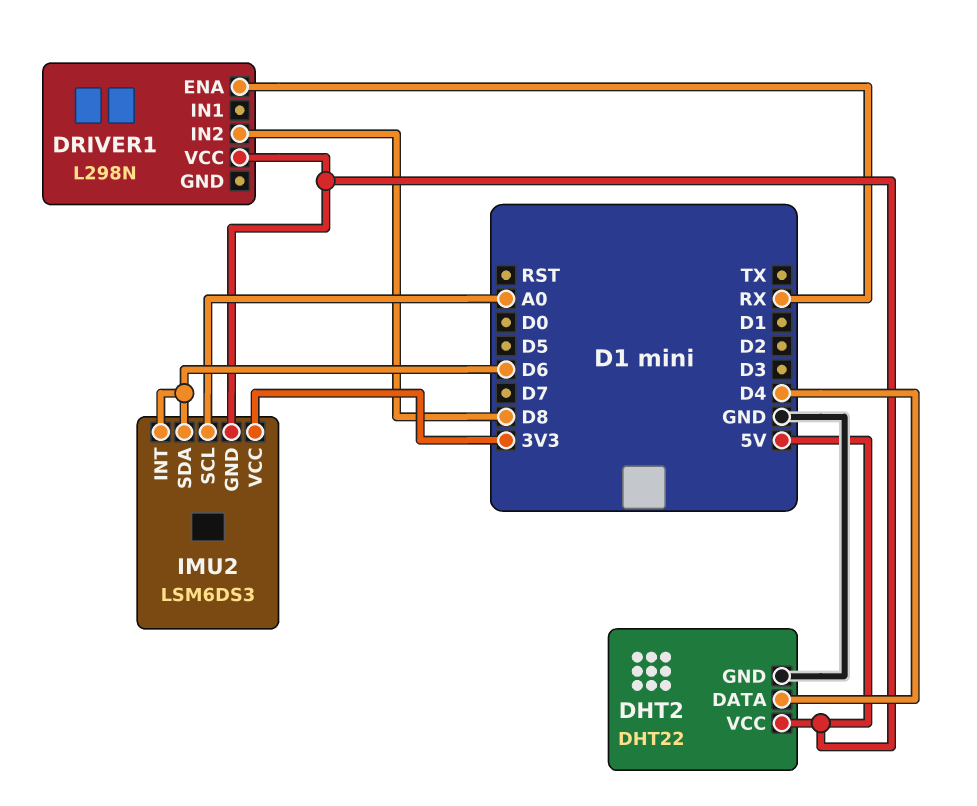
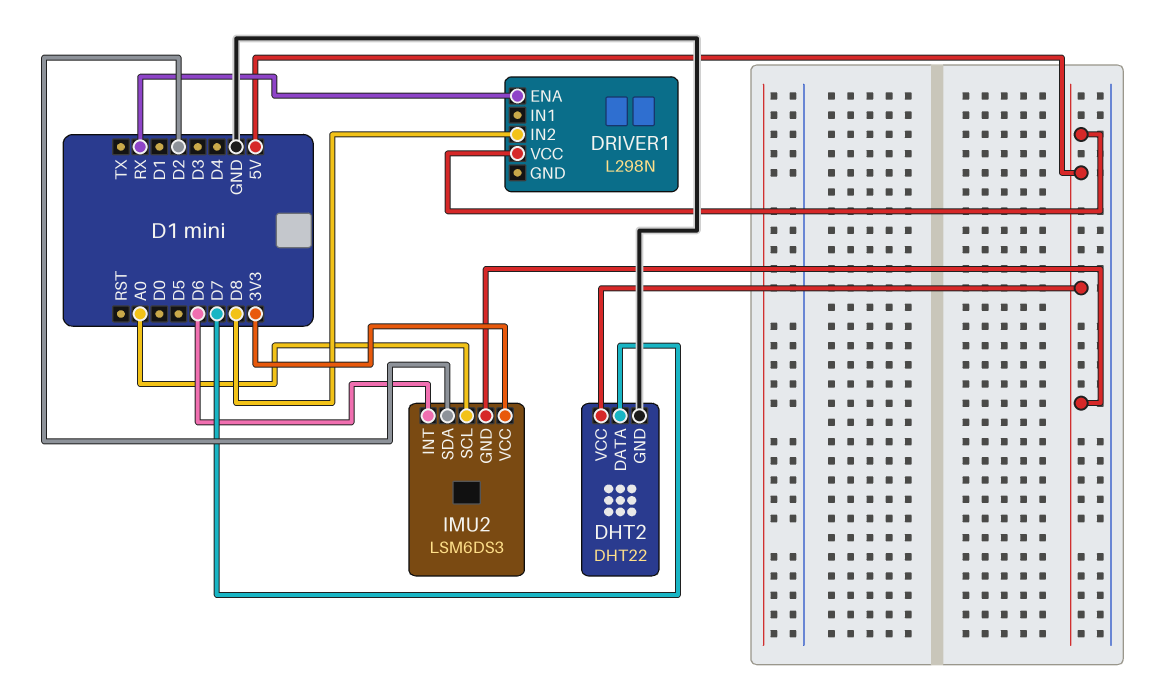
DHT2 pin DATA: D4 -> D7
IMU2 pin SDA: D6 -> D2

